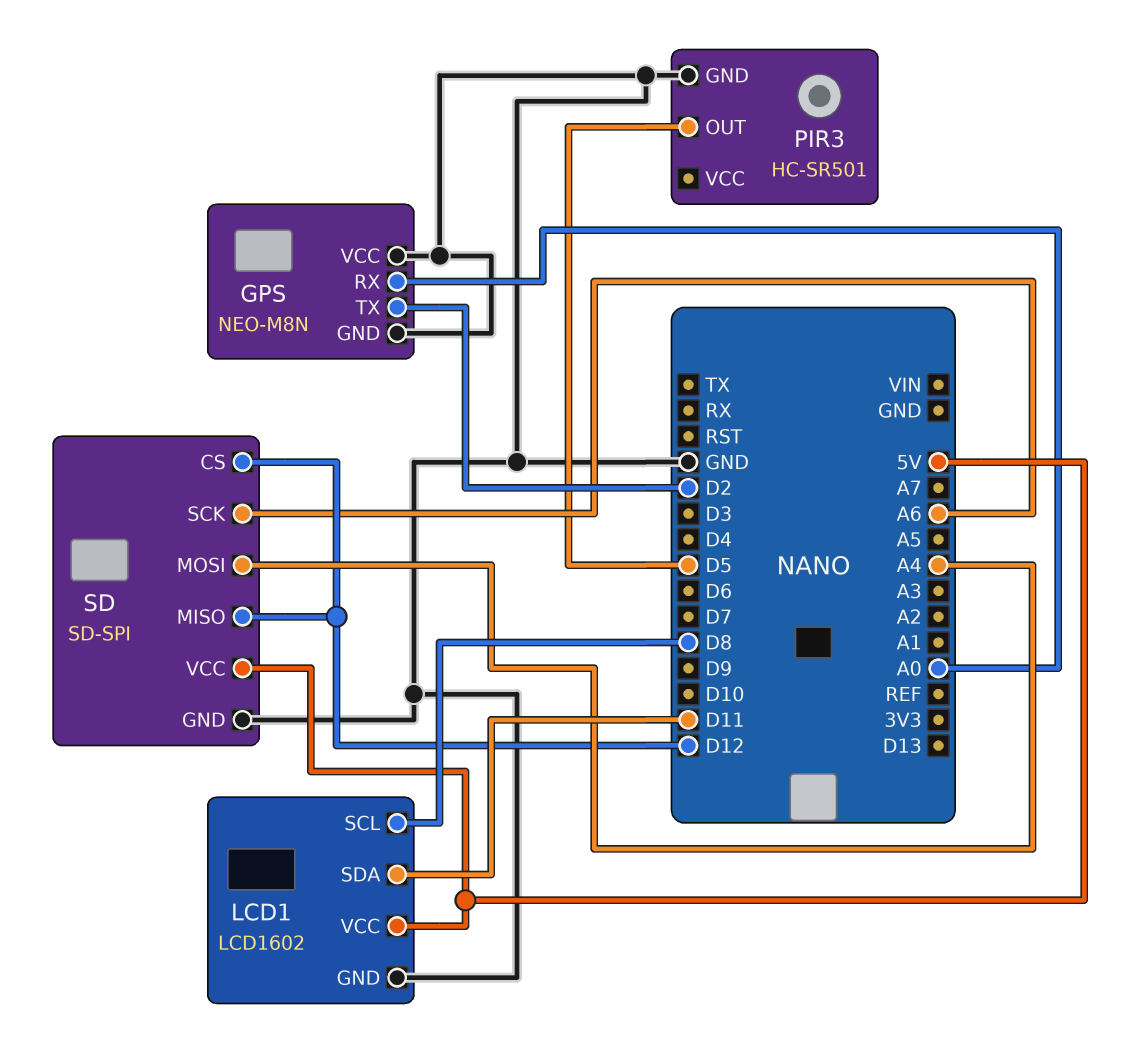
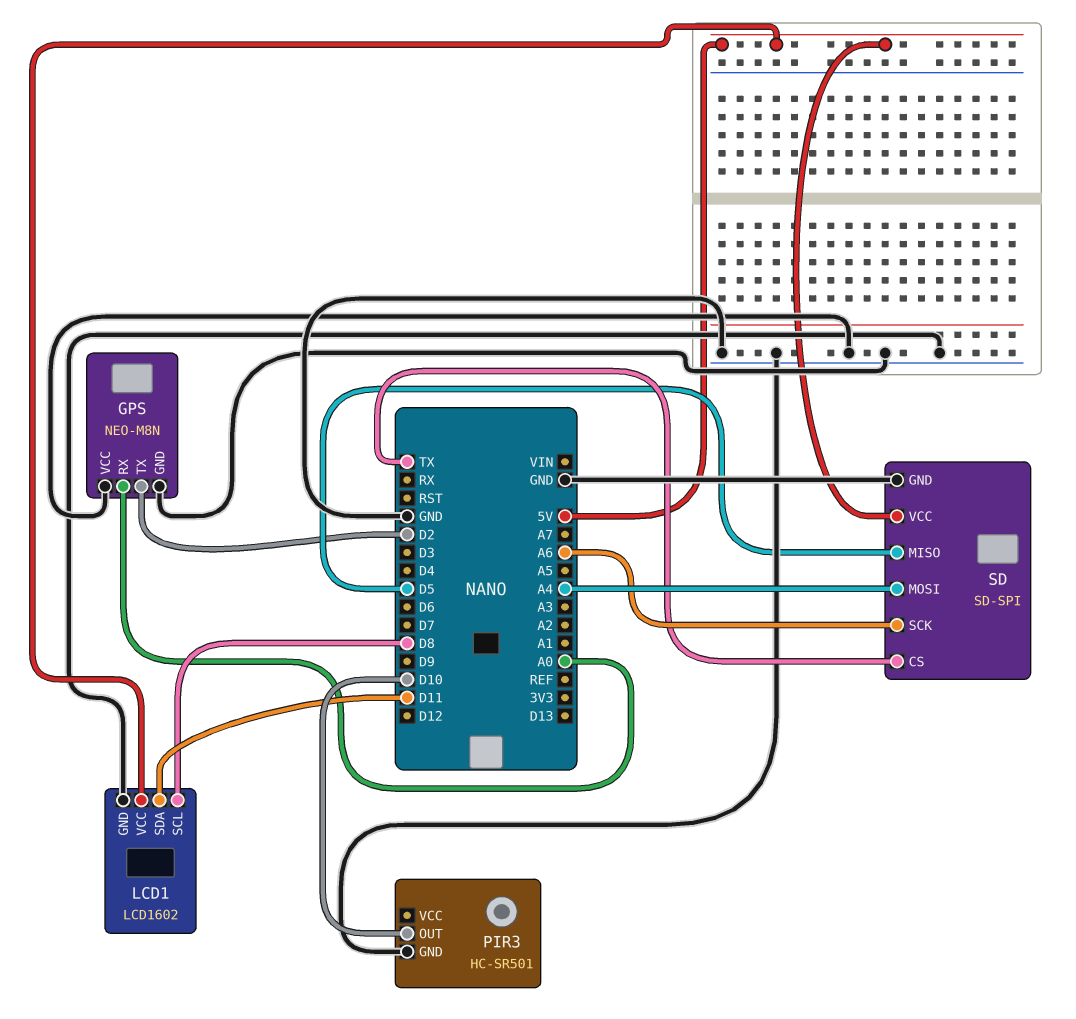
PIR3 pin OUT: D5 -> D10
SD pin CS: D12 -> TX
SD pin MISO: D12 -> D5

